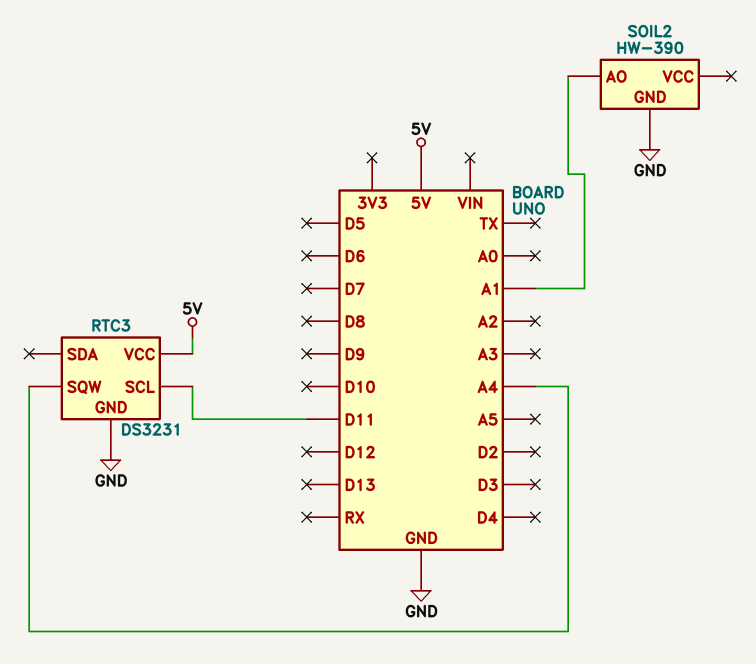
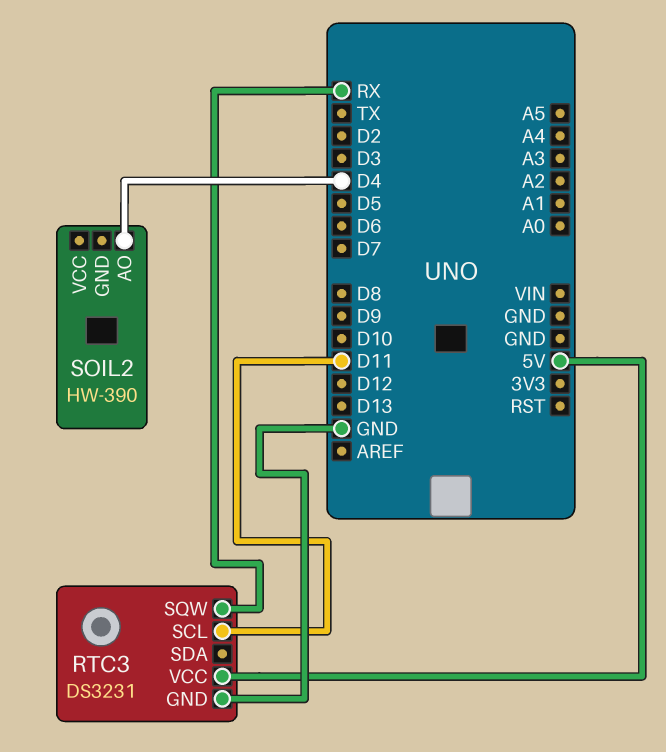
RTC3 pin SQW: A4 -> RX
SOIL2 pin AO: A1 -> D4
SOIL2 pin GND: GND -> none

